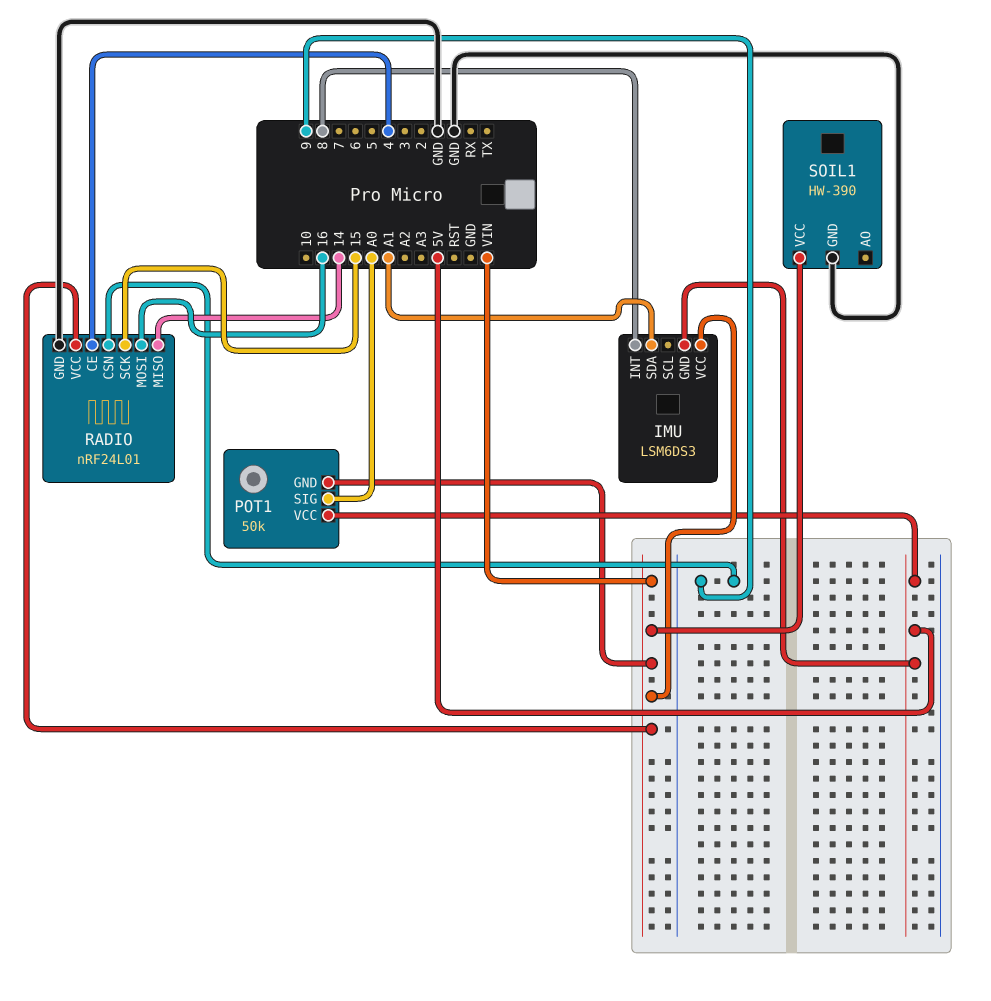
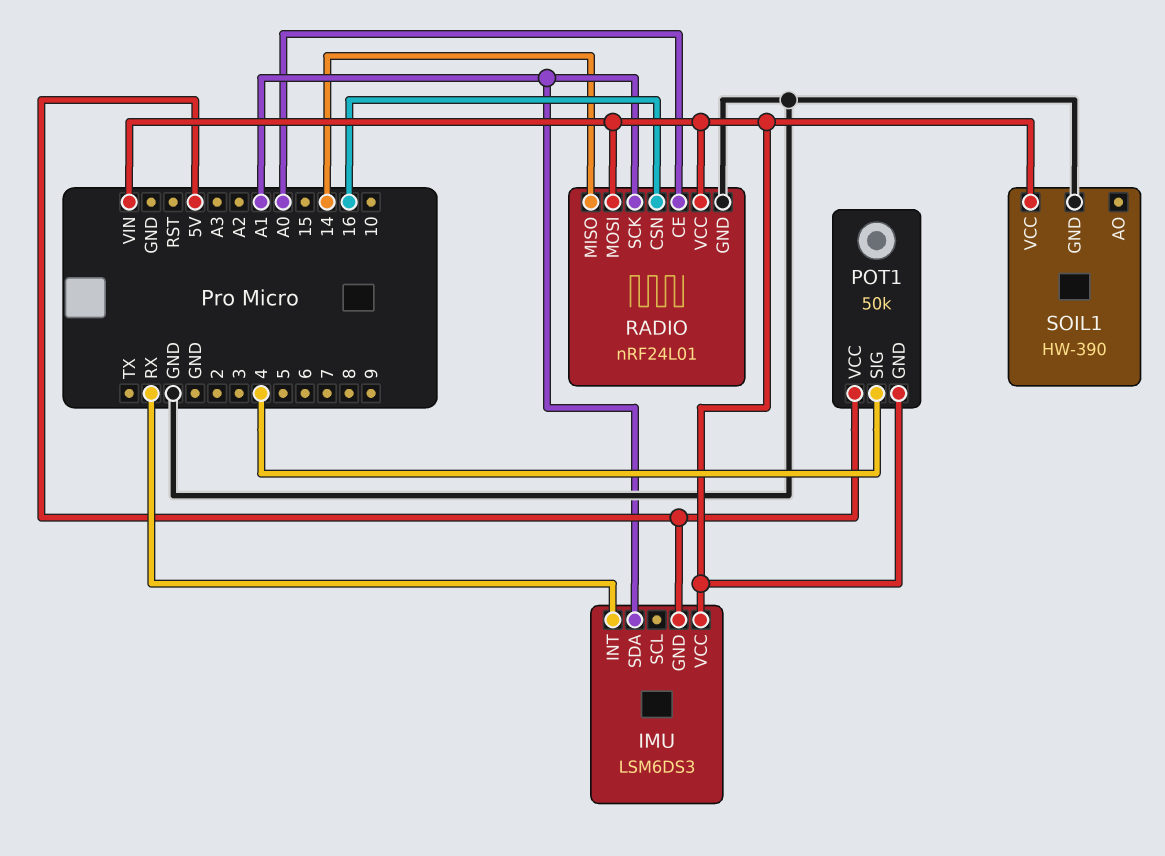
IMU pin INT: 8 -> RX
POT1 pin SIG: A0 -> 4
RADIO pin CE: 4 -> A0
RADIO pin CSN: 9 -> 16
RADIO pin MOSI: 16 -> VIN
RADIO pin SCK: 15 -> A1

